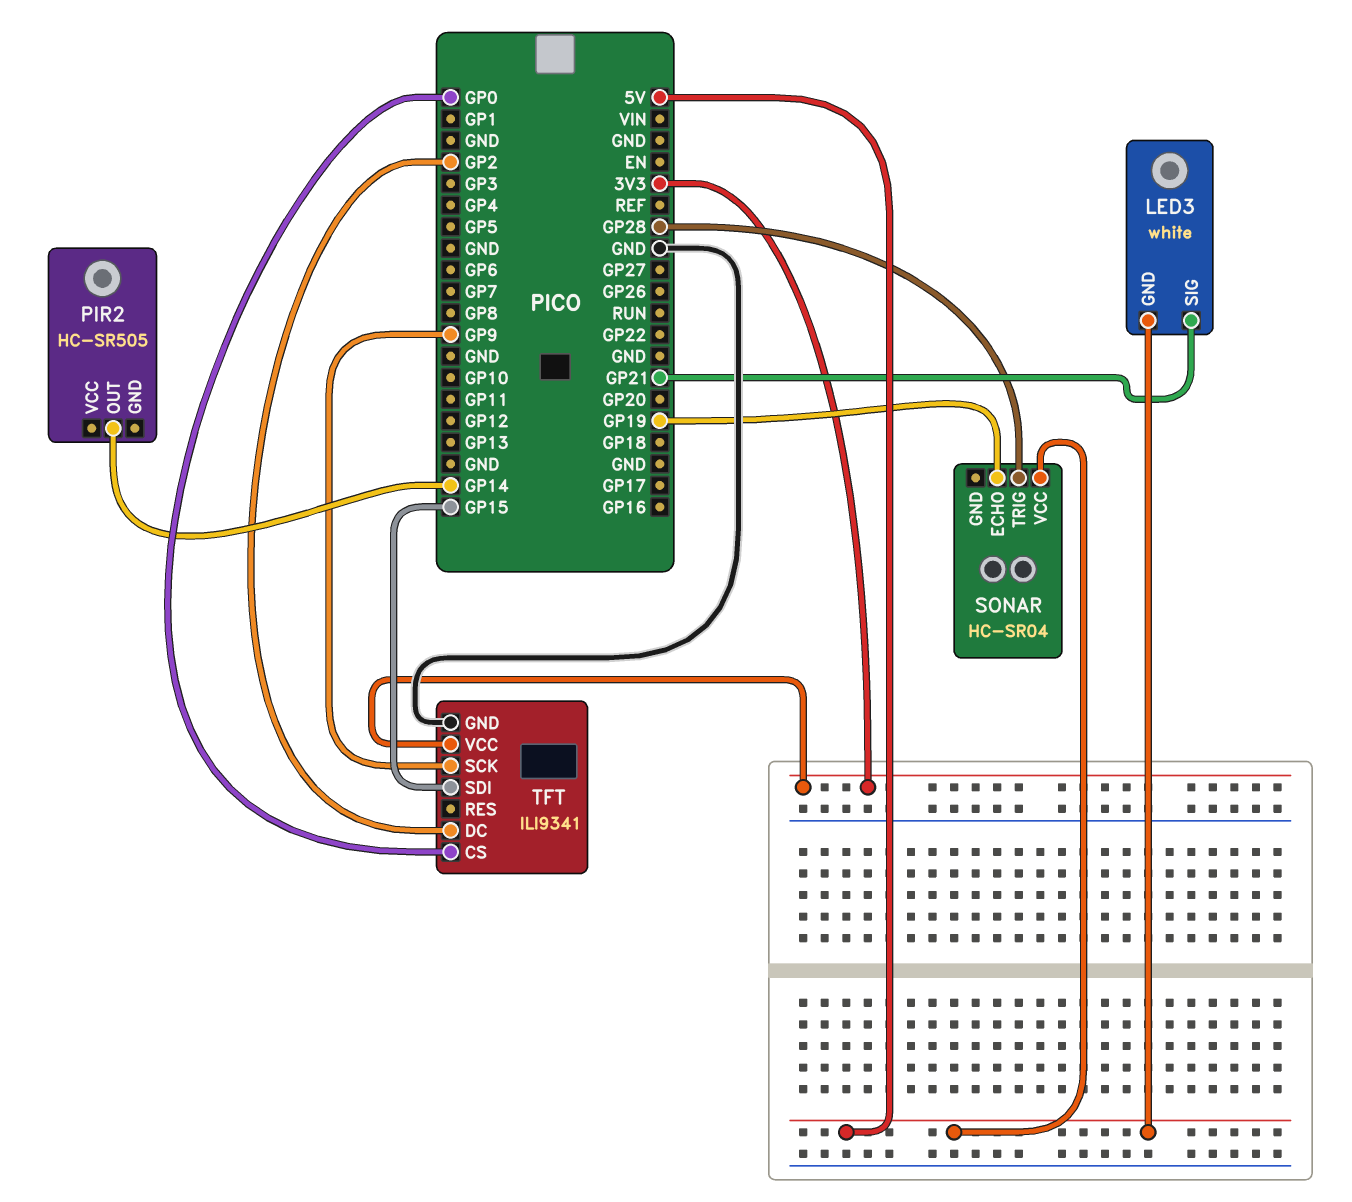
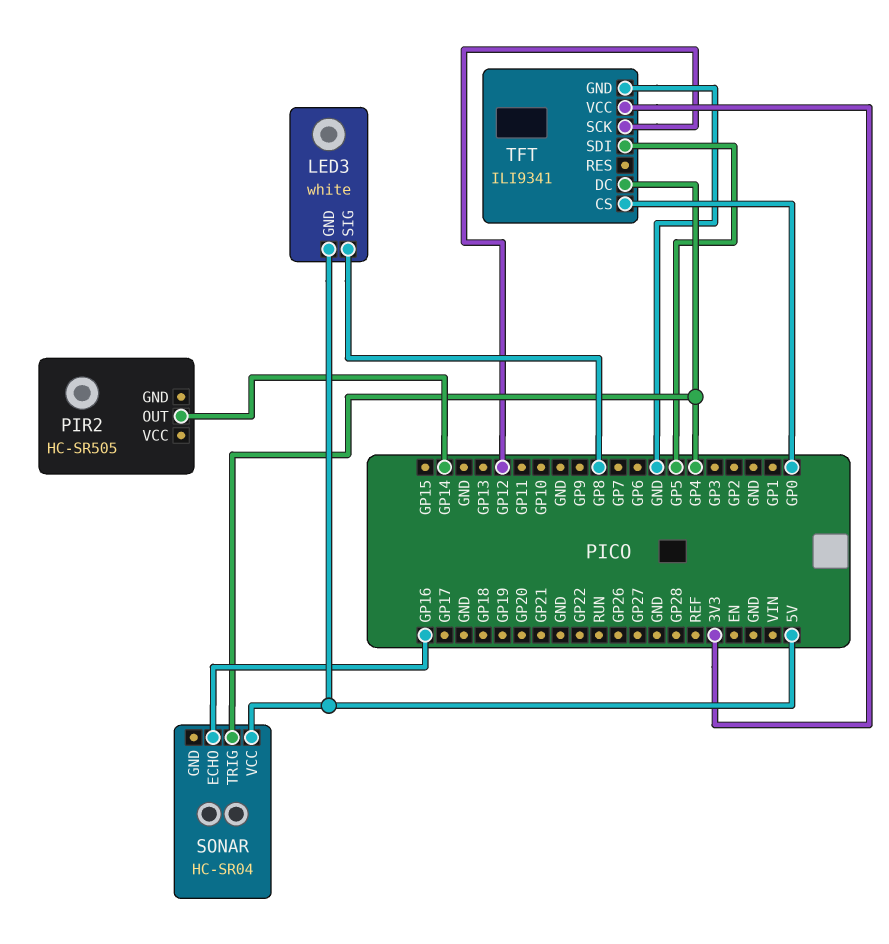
LED3 pin SIG: GP21 -> GP8
SONAR pin ECHO: GP19 -> GP16
SONAR pin TRIG: GP28 -> GP4
TFT pin DC: GP2 -> GP4
TFT pin SCK: GP9 -> GP12
TFT pin SDI: GP15 -> GP5

